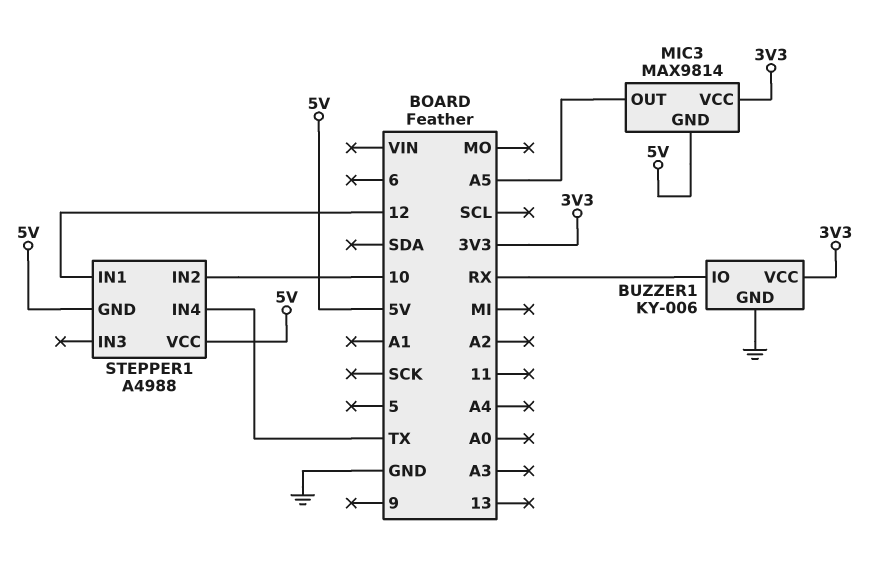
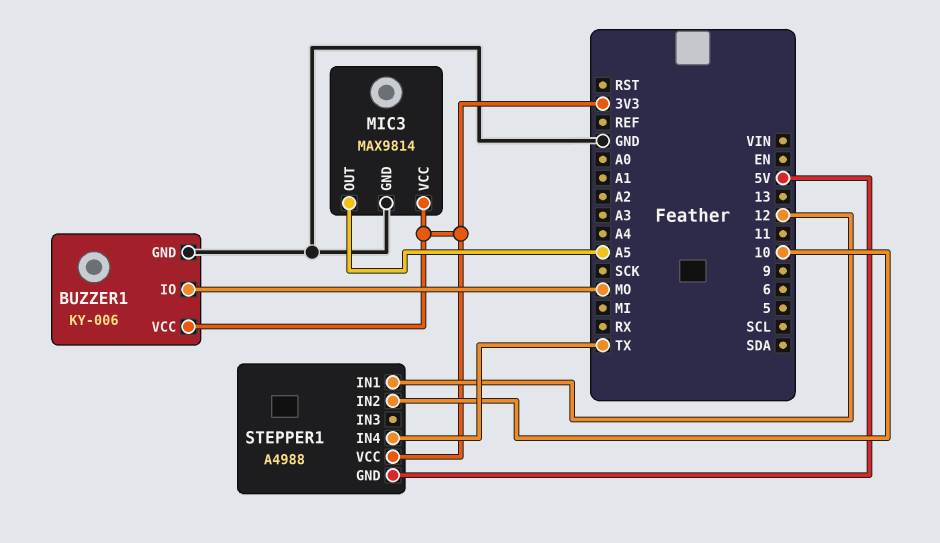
BUZZER1 pin IO: RX -> MO
MIC3 pin GND: 5V -> GND
STEPPER1 pin VCC: 5V -> 3V3

